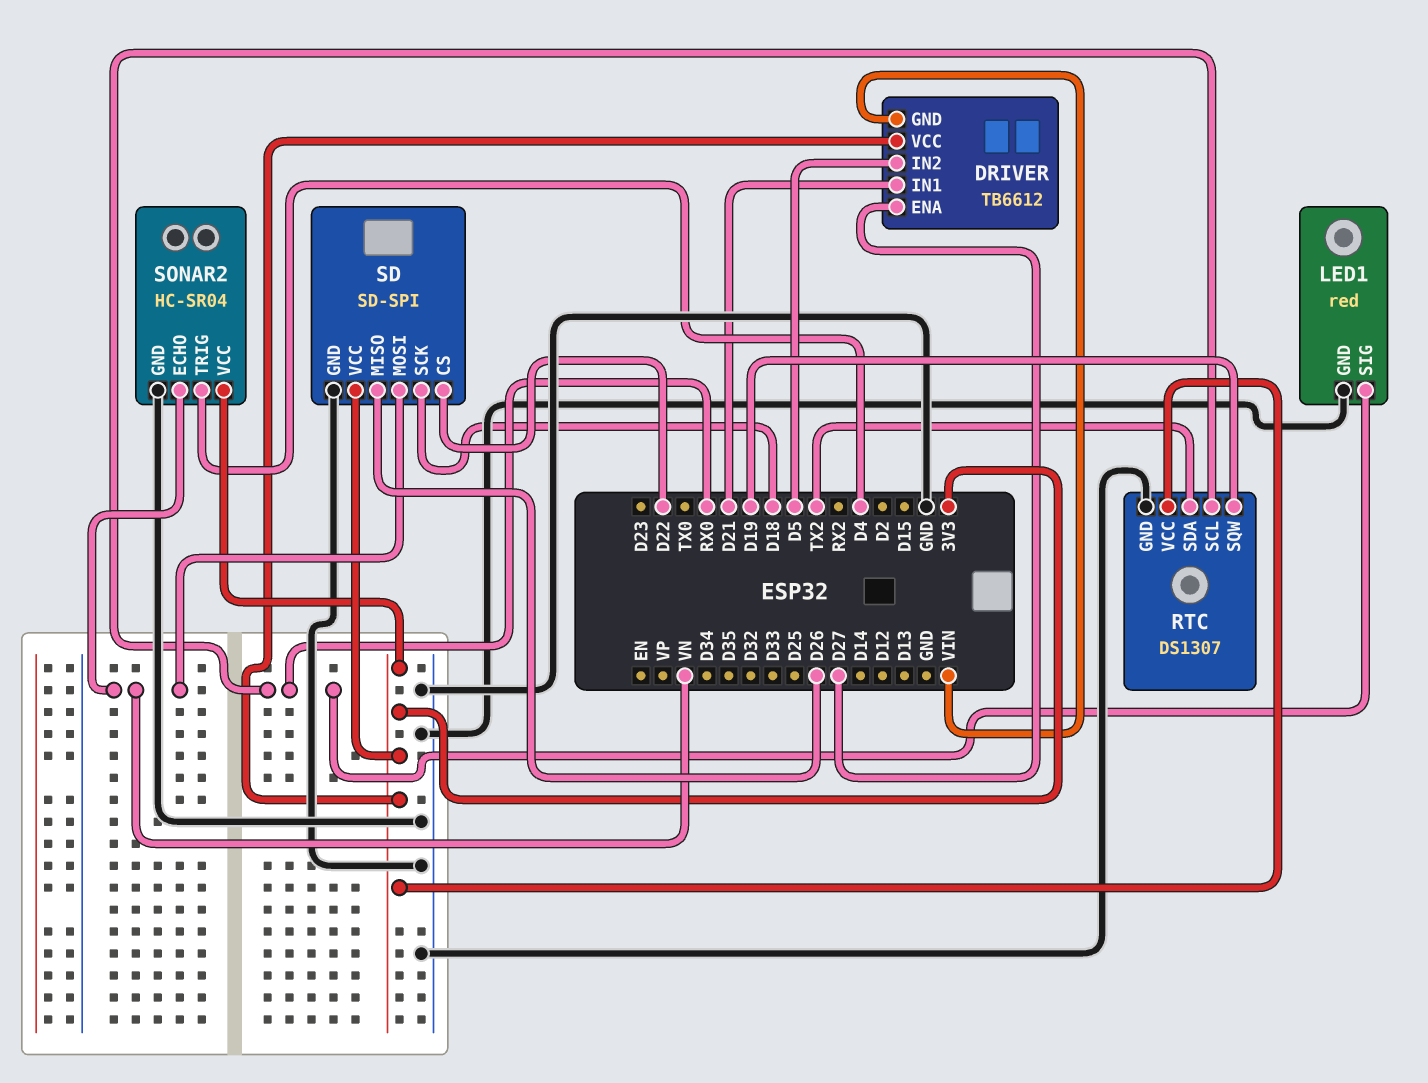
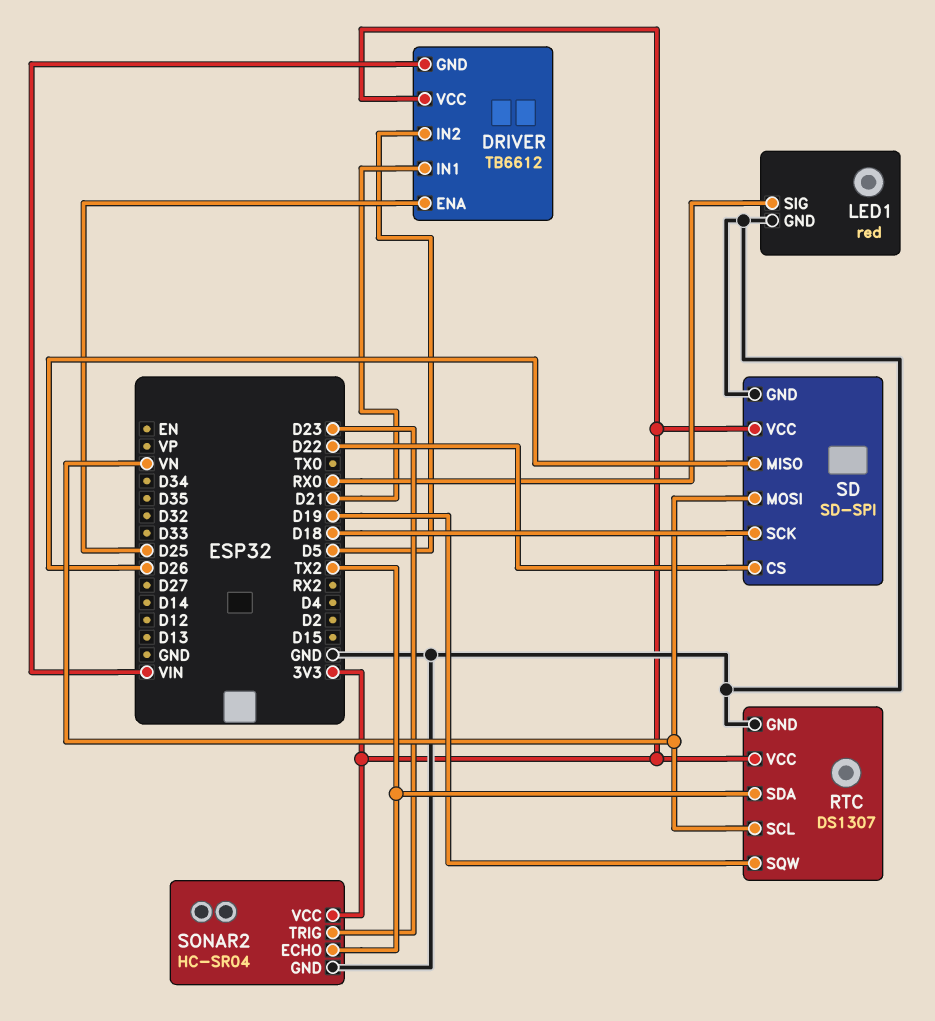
DRIVER pin ENA: D27 -> D25
RTC pin SCL: RX0 -> VN
SONAR2 pin ECHO: VN -> TX2
SONAR2 pin TRIG: D4 -> D23

